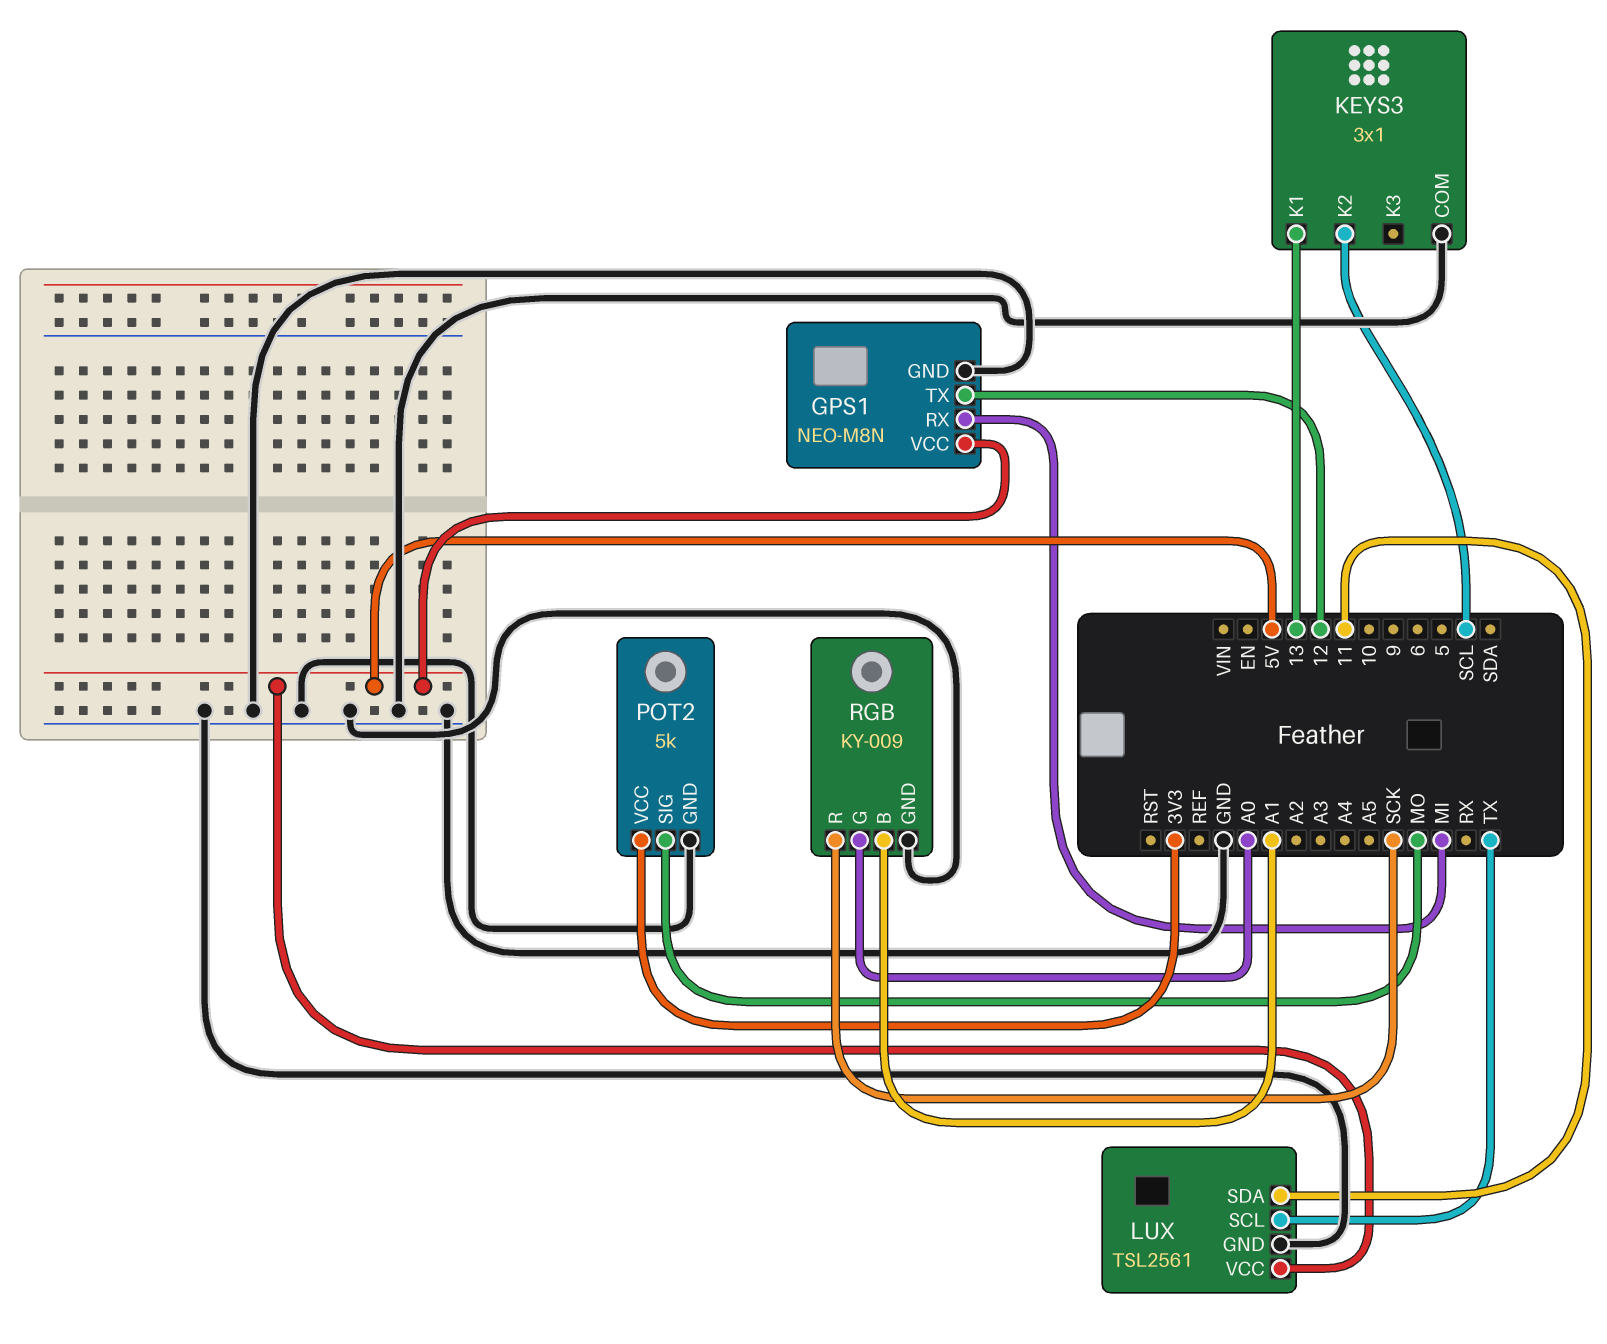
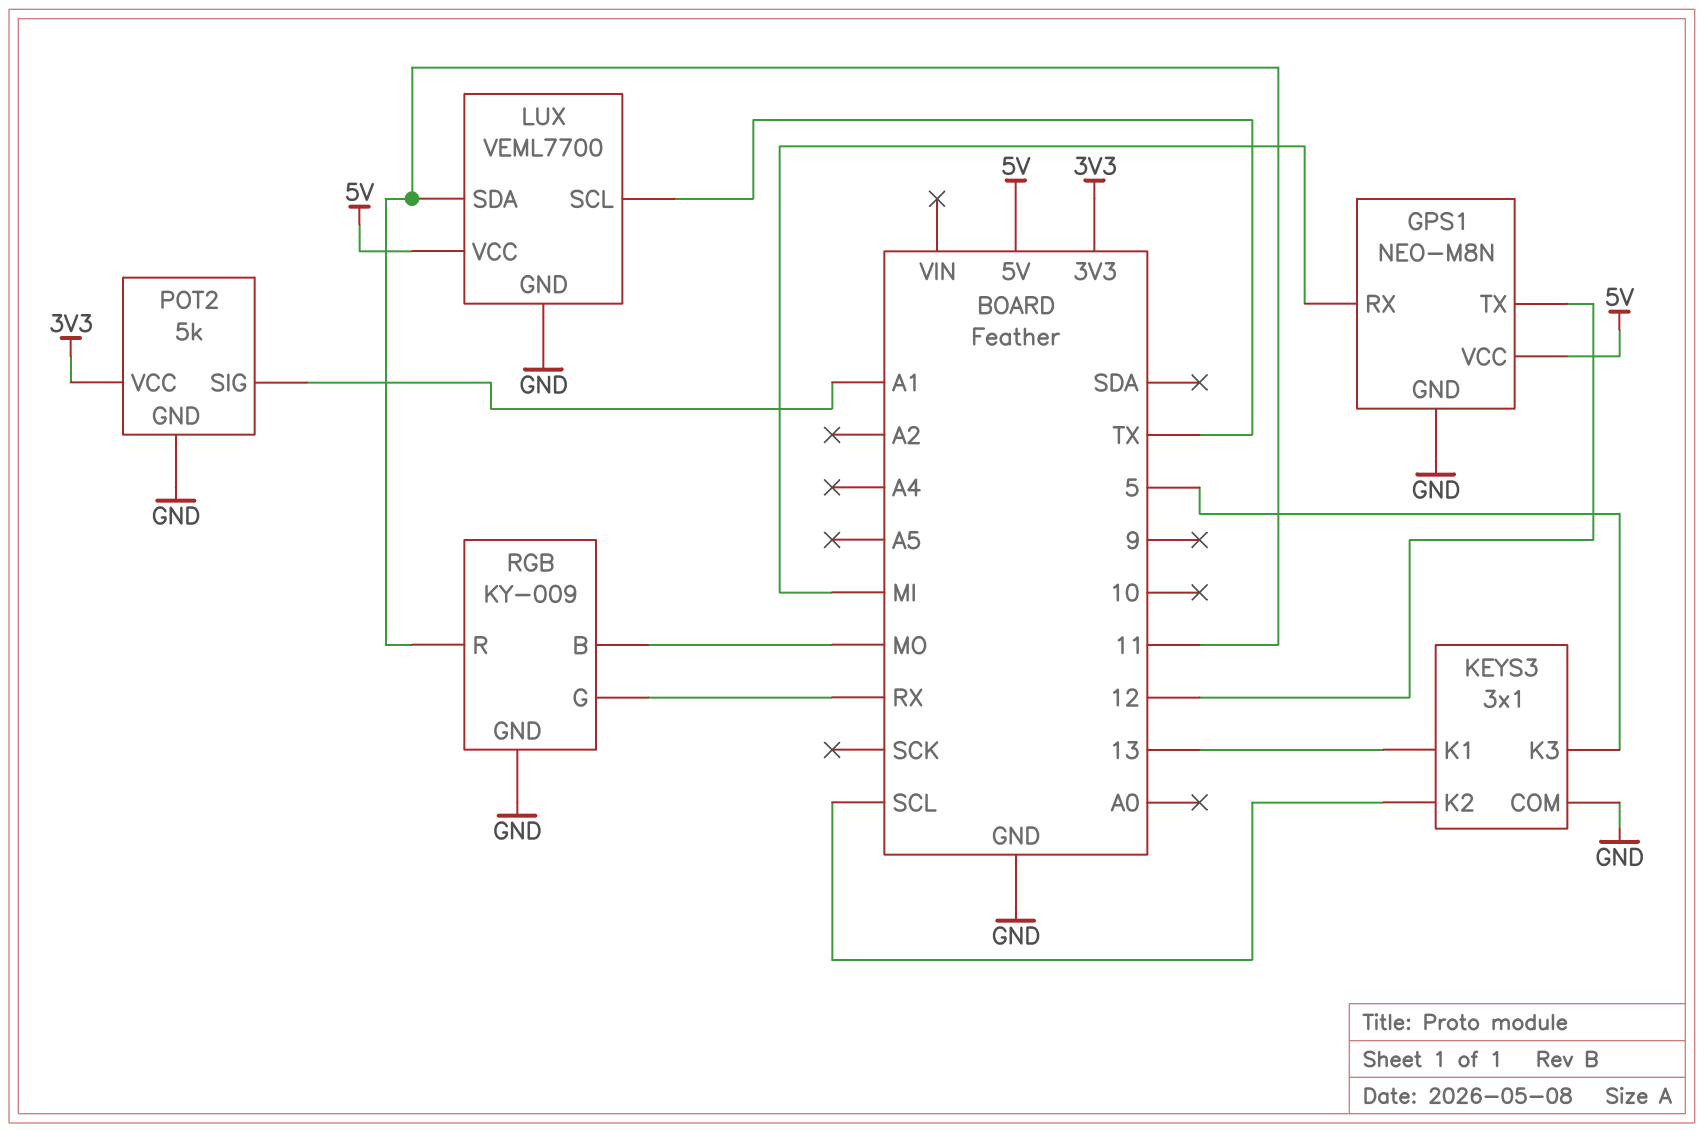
KEYS3 pin K3: none -> 5
LUX: TSL2561 -> VEML7700
POT2 pin SIG: MO -> A1
RGB pin B: A1 -> MO
RGB pin G: A0 -> RX
RGB pin R: SCK -> 11

